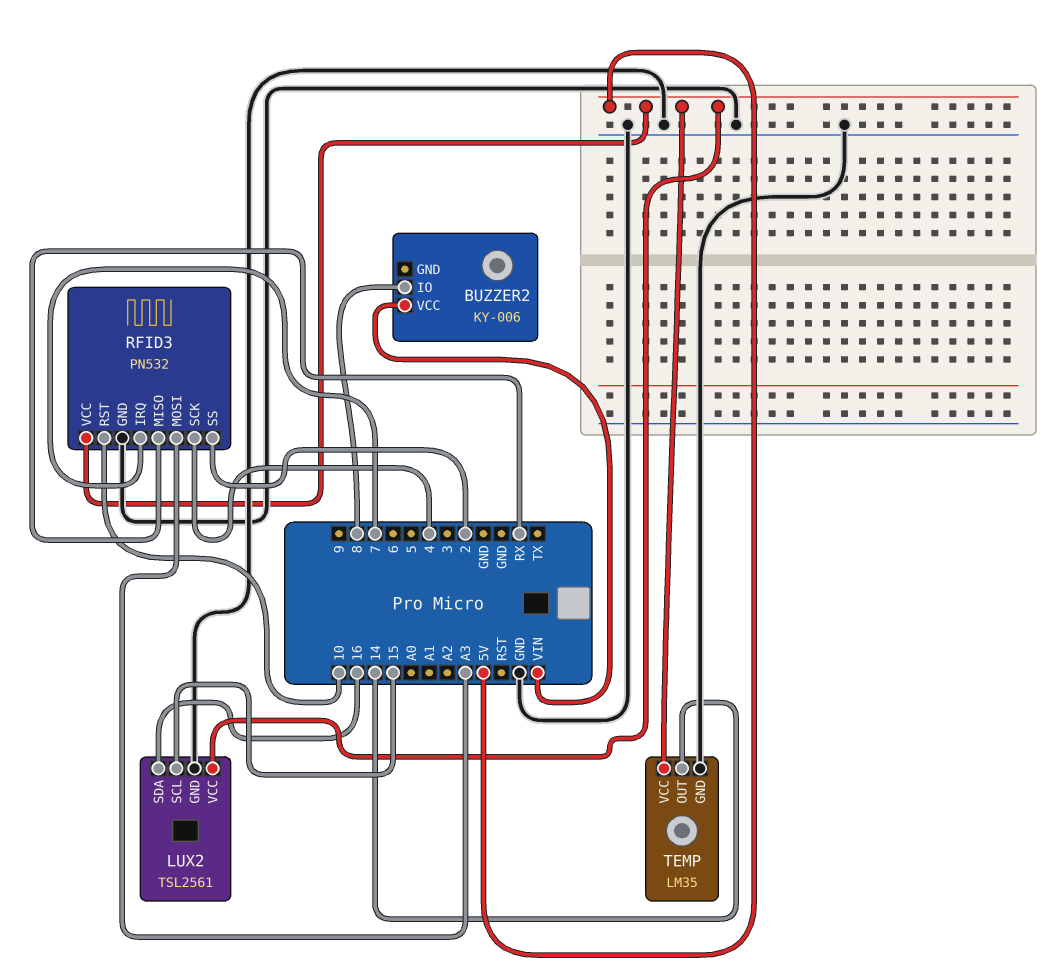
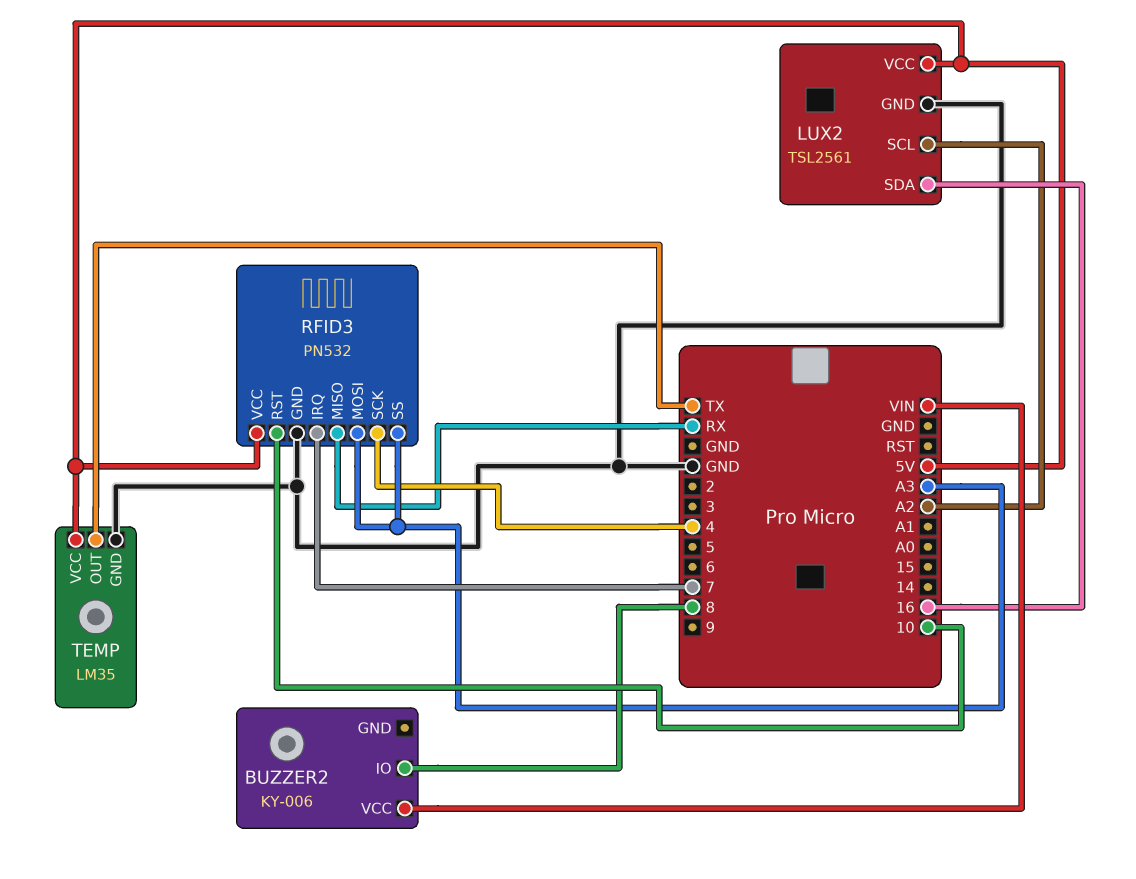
LUX2 pin SCL: 15 -> A2
RFID3 pin SS: 2 -> A3
TEMP pin OUT: 14 -> TX

